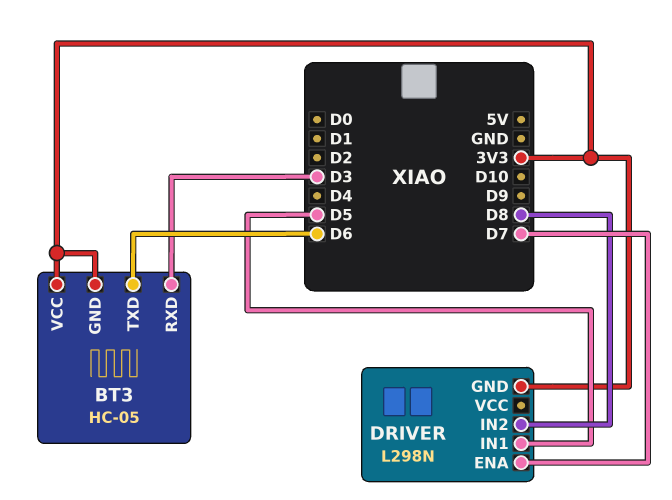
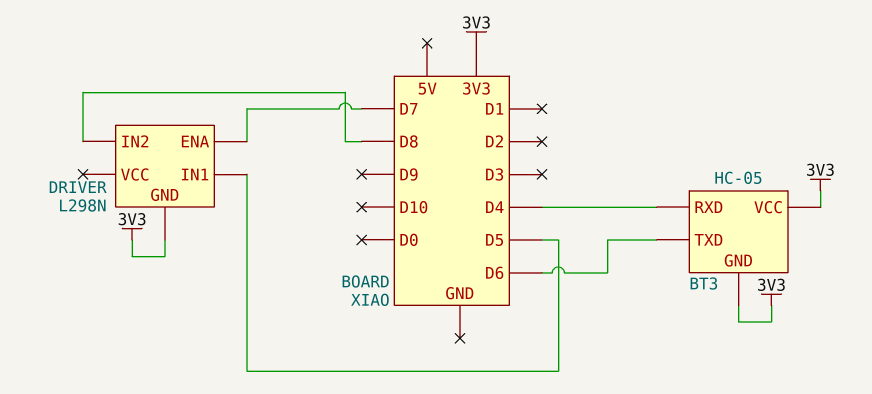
BT3 pin RXD: D3 -> D4

